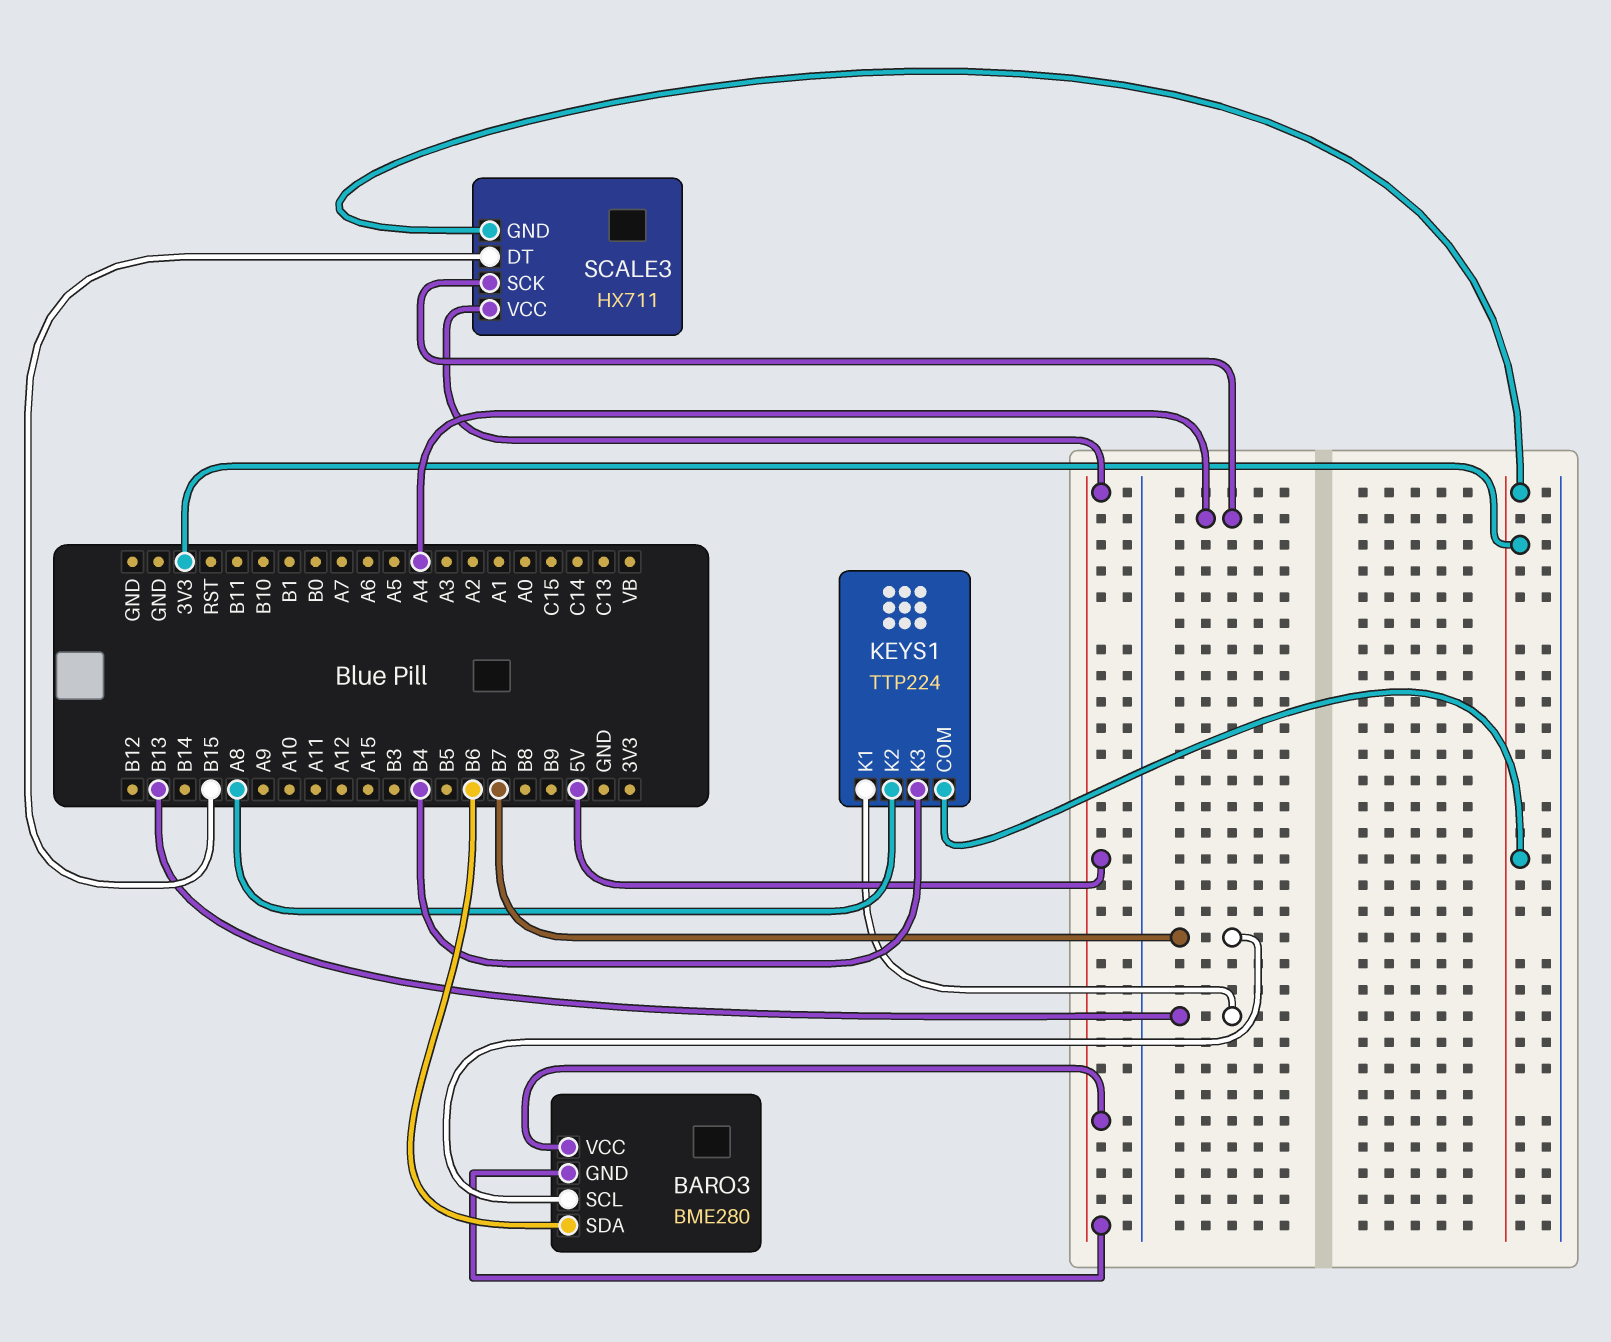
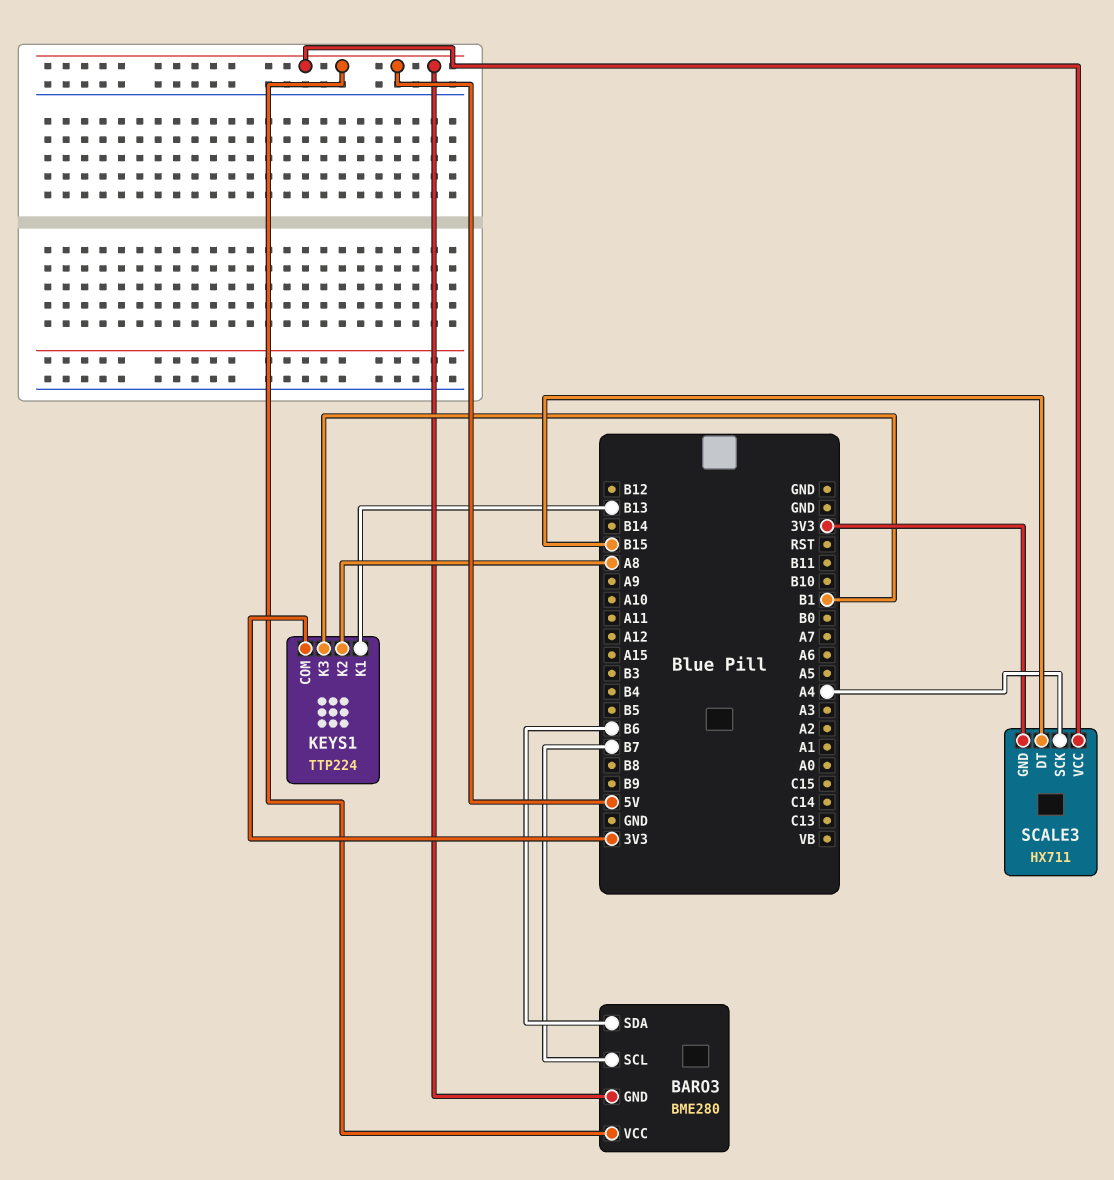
KEYS1 pin K3: B4 -> B1

